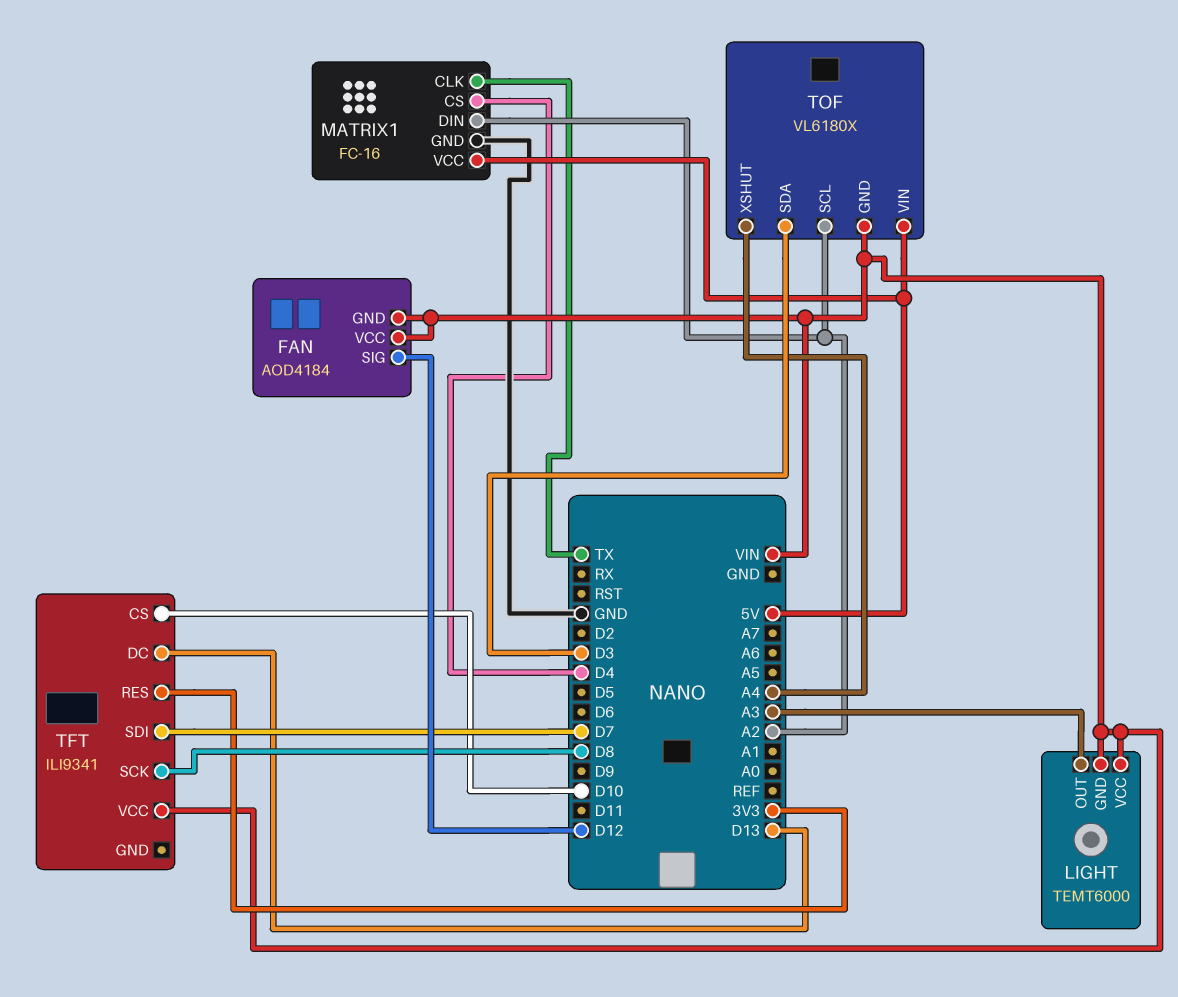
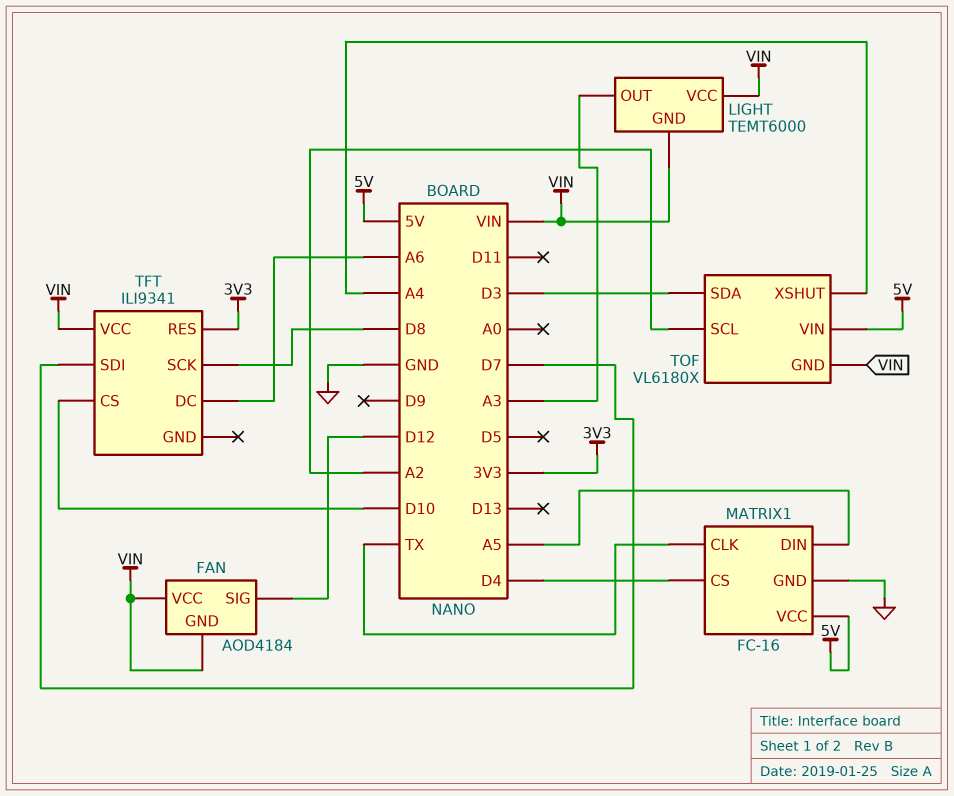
MATRIX1 pin DIN: A2 -> A5
TFT pin DC: D13 -> A6

